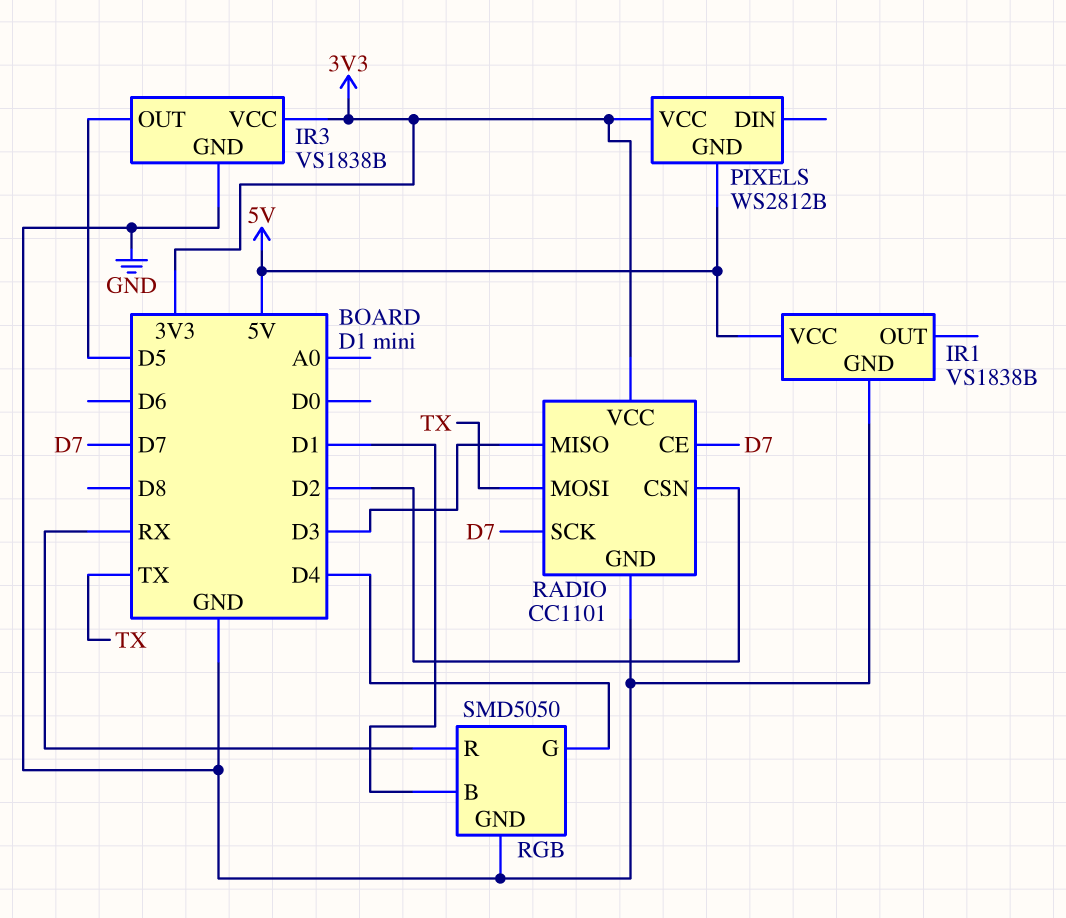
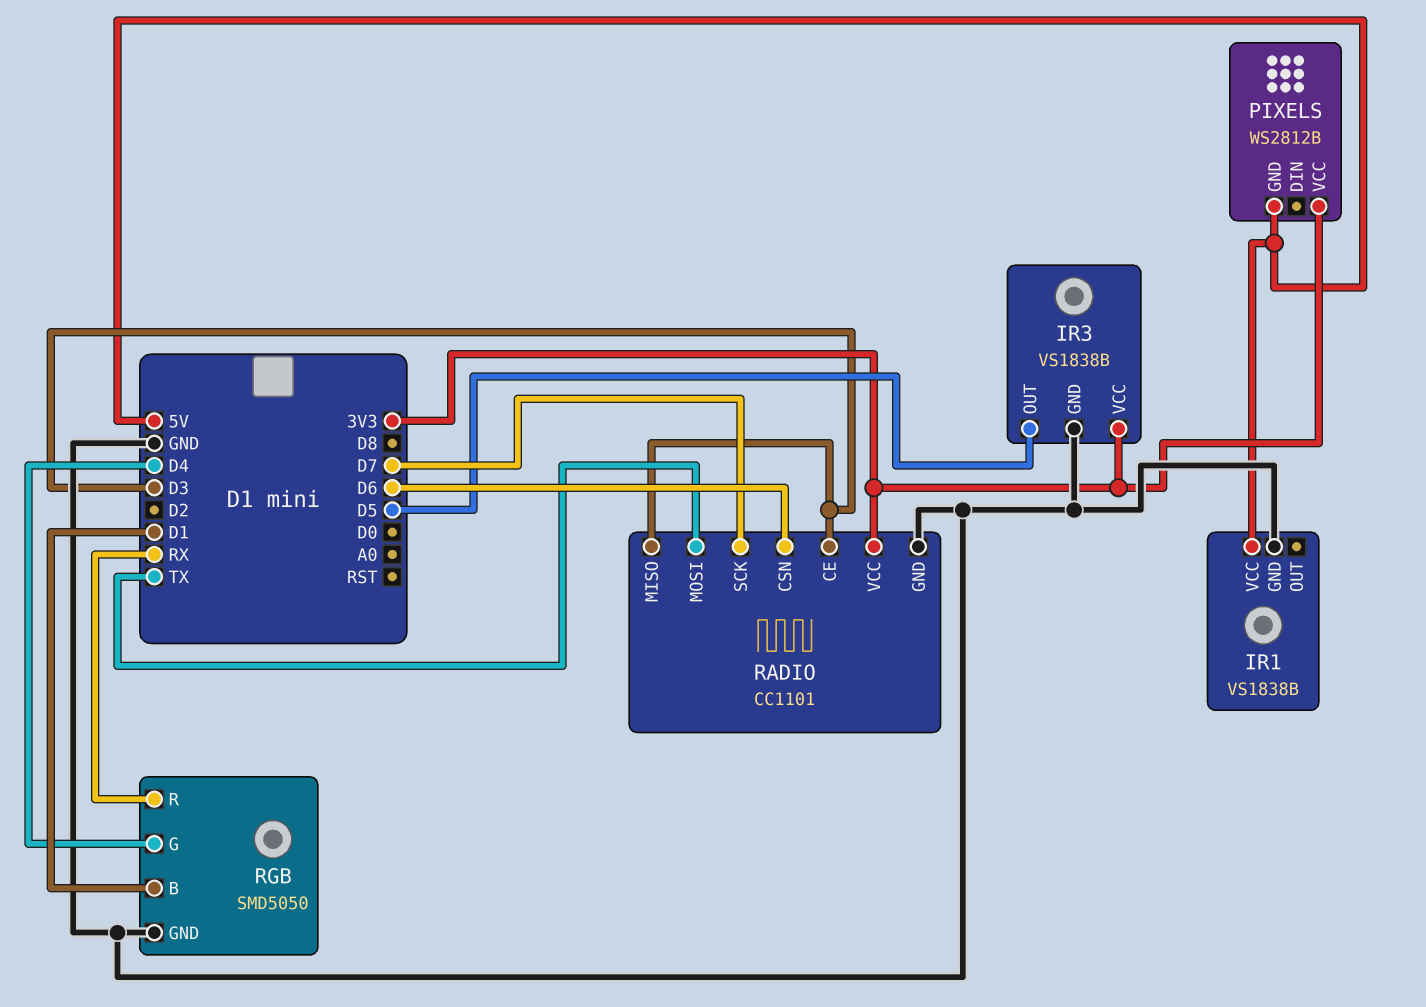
RADIO pin CE: D7 -> D3
RADIO pin CSN: D2 -> D6

